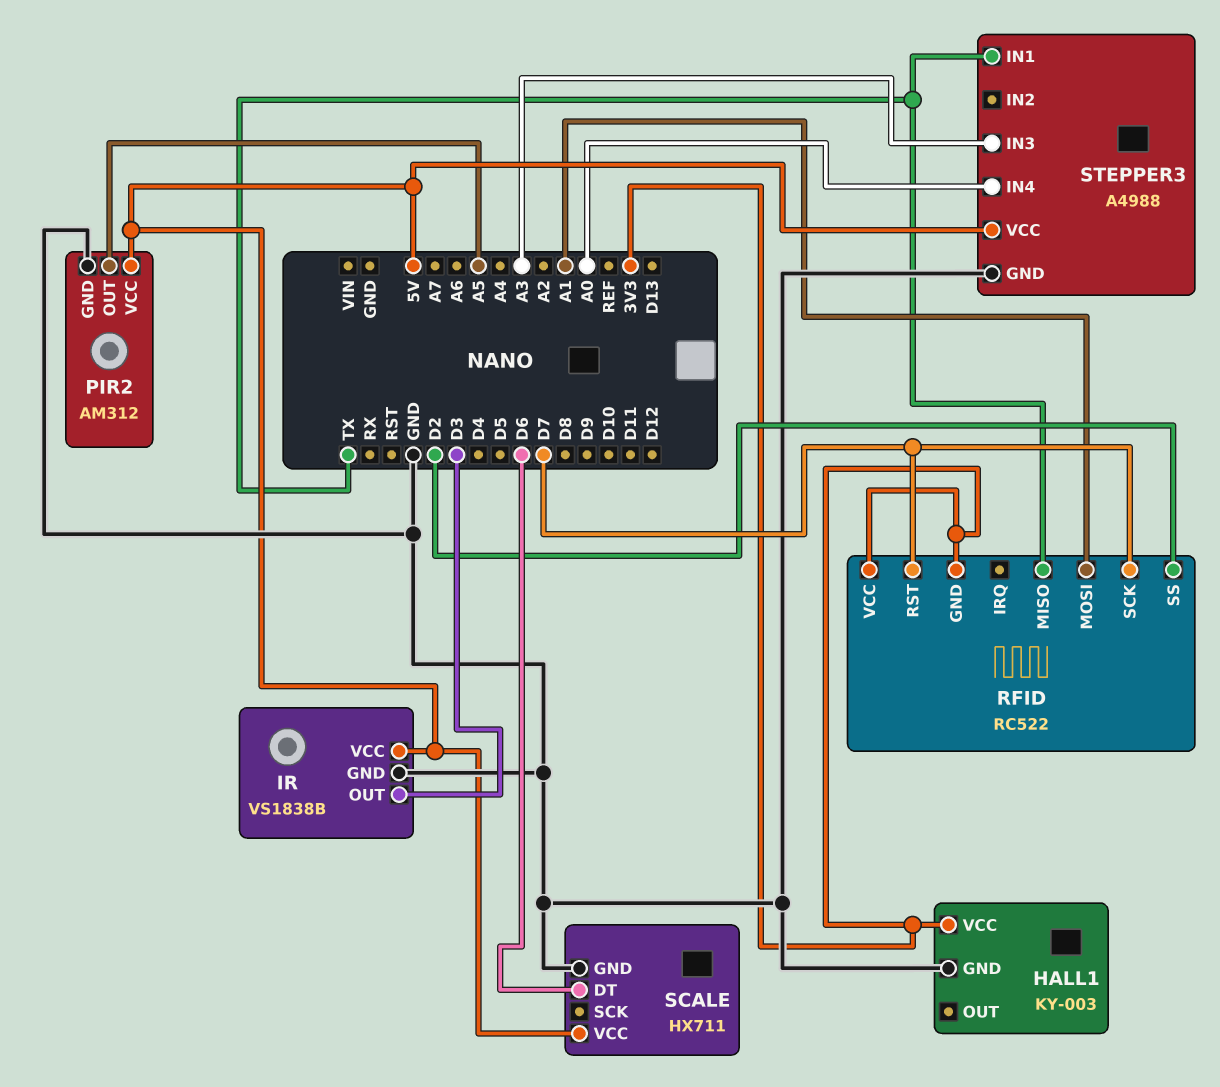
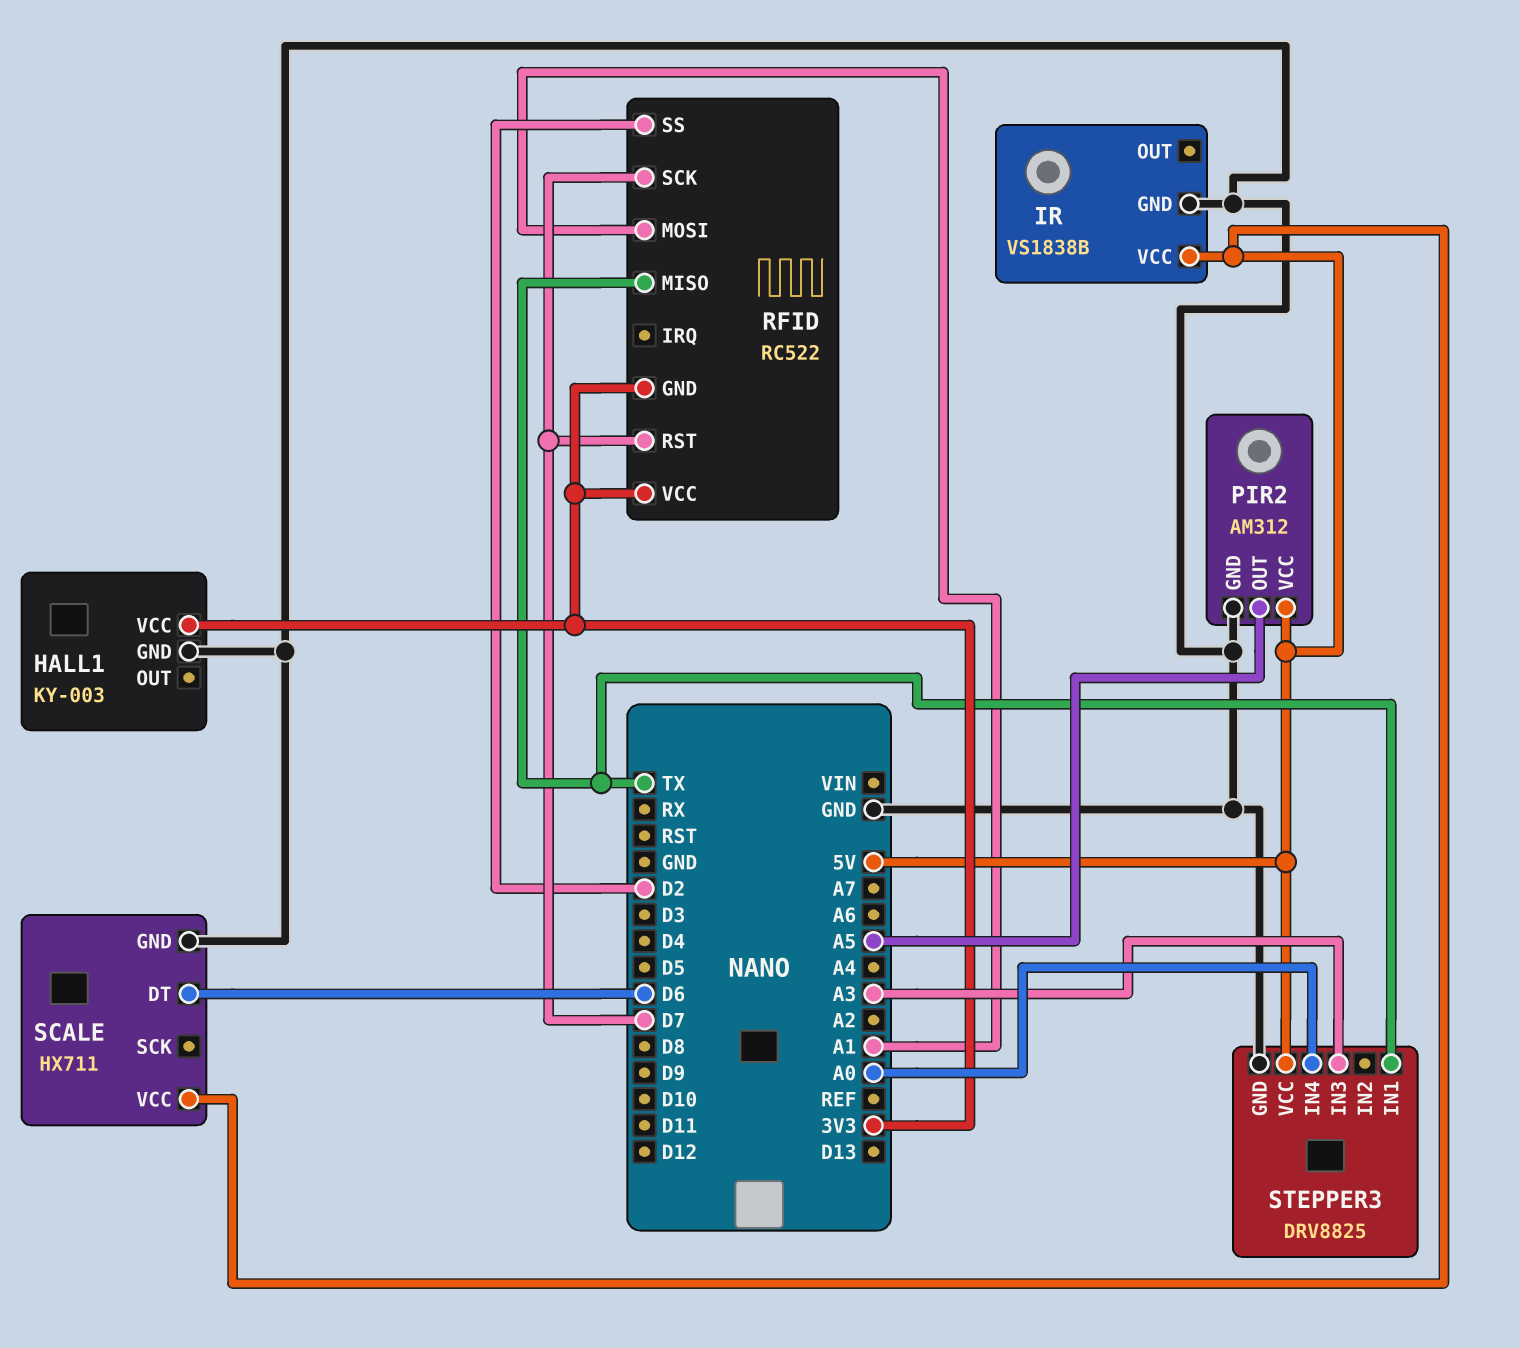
IR pin OUT: D3 -> none
STEPPER3: A4988 -> DRV8825

